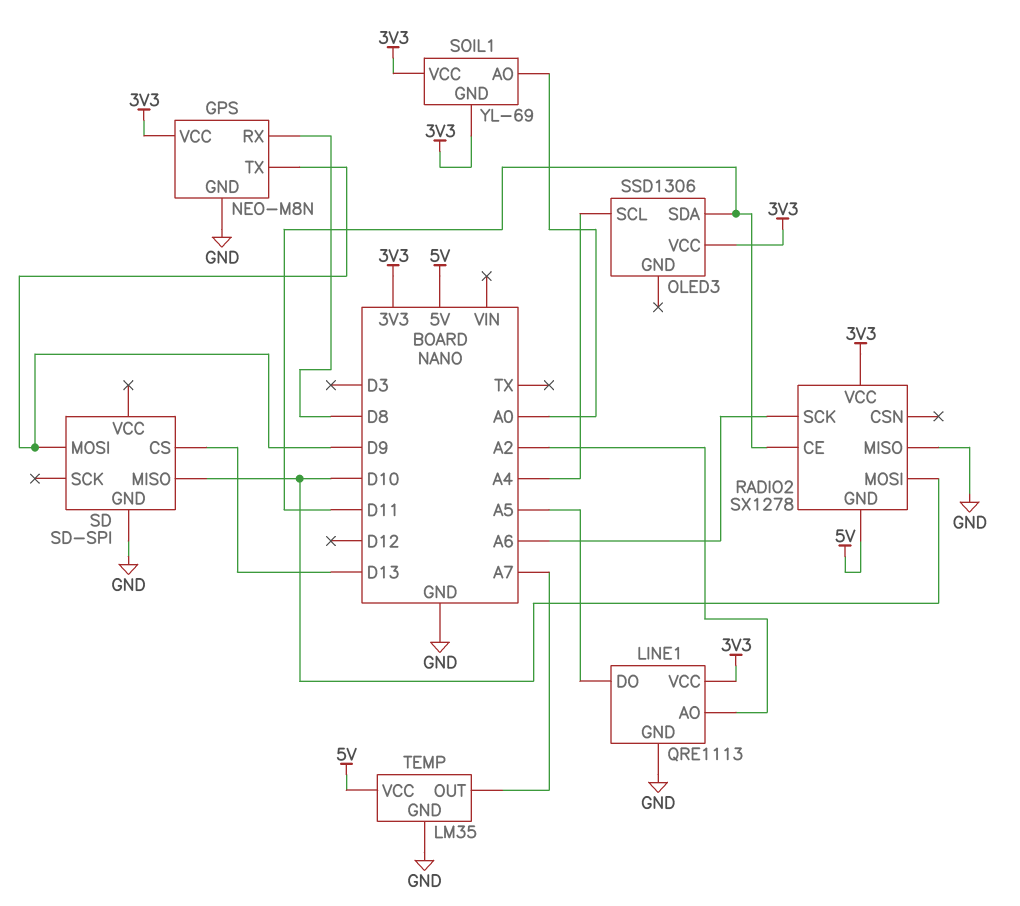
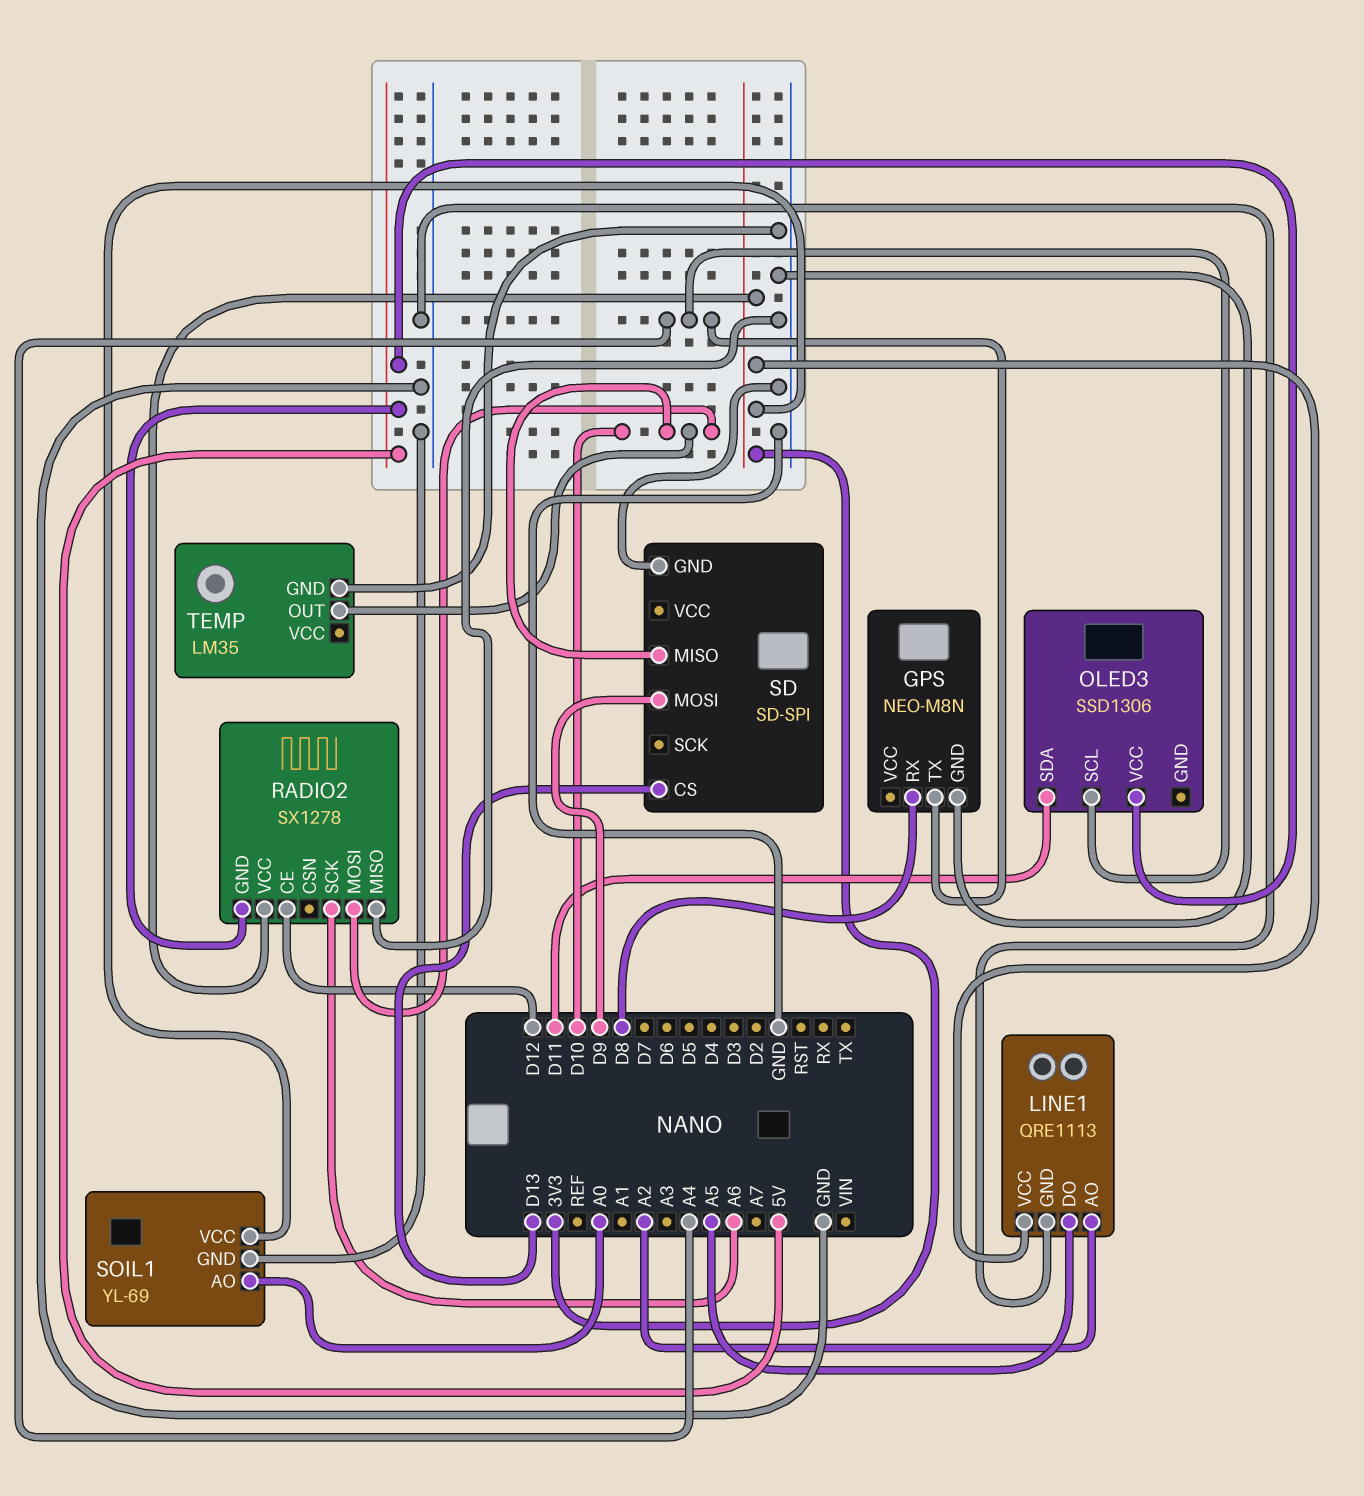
GPS pin TX: D9 -> A4
GPS pin VCC: 3V3 -> none
OLED3 pin VCC: 3V3 -> 5V
RADIO2 pin CE: D11 -> D12
SOIL1 pin GND: 3V3 -> GND
TEMP pin OUT: A7 -> D10
TEMP pin VCC: 5V -> none

